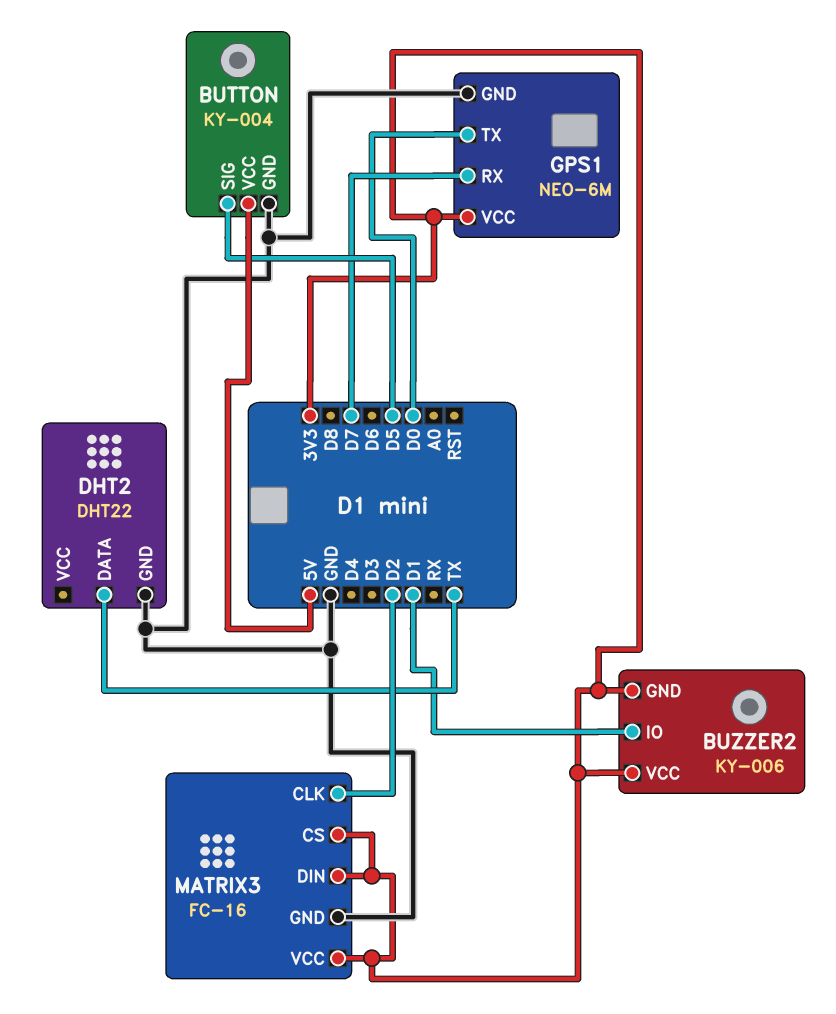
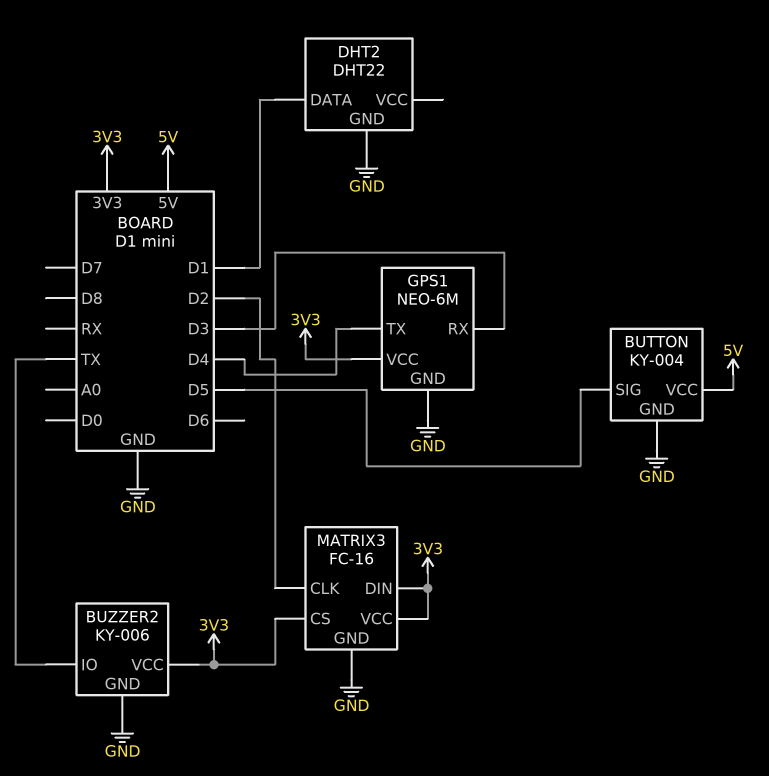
BUZZER2 pin GND: 3V3 -> GND
BUZZER2 pin IO: D1 -> TX
DHT2 pin DATA: TX -> D1
GPS1 pin RX: D7 -> D3
GPS1 pin TX: D0 -> D4

